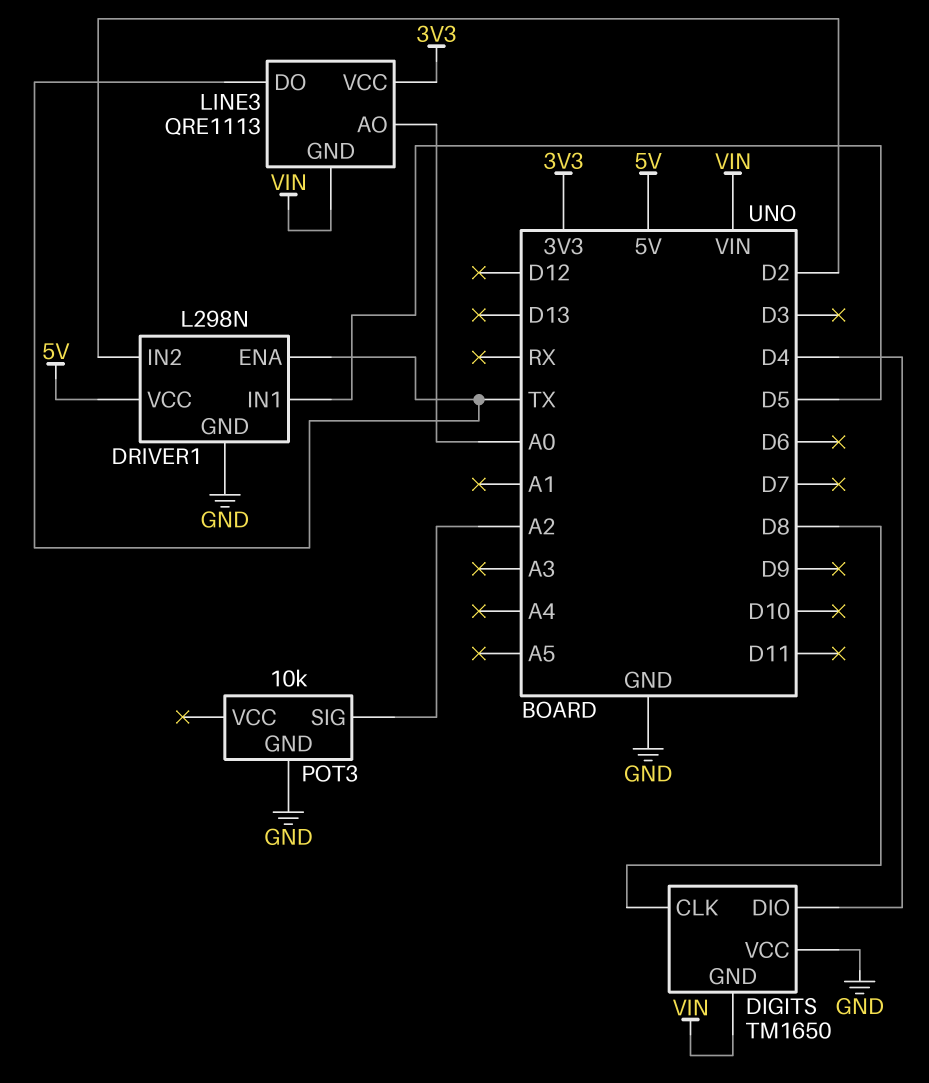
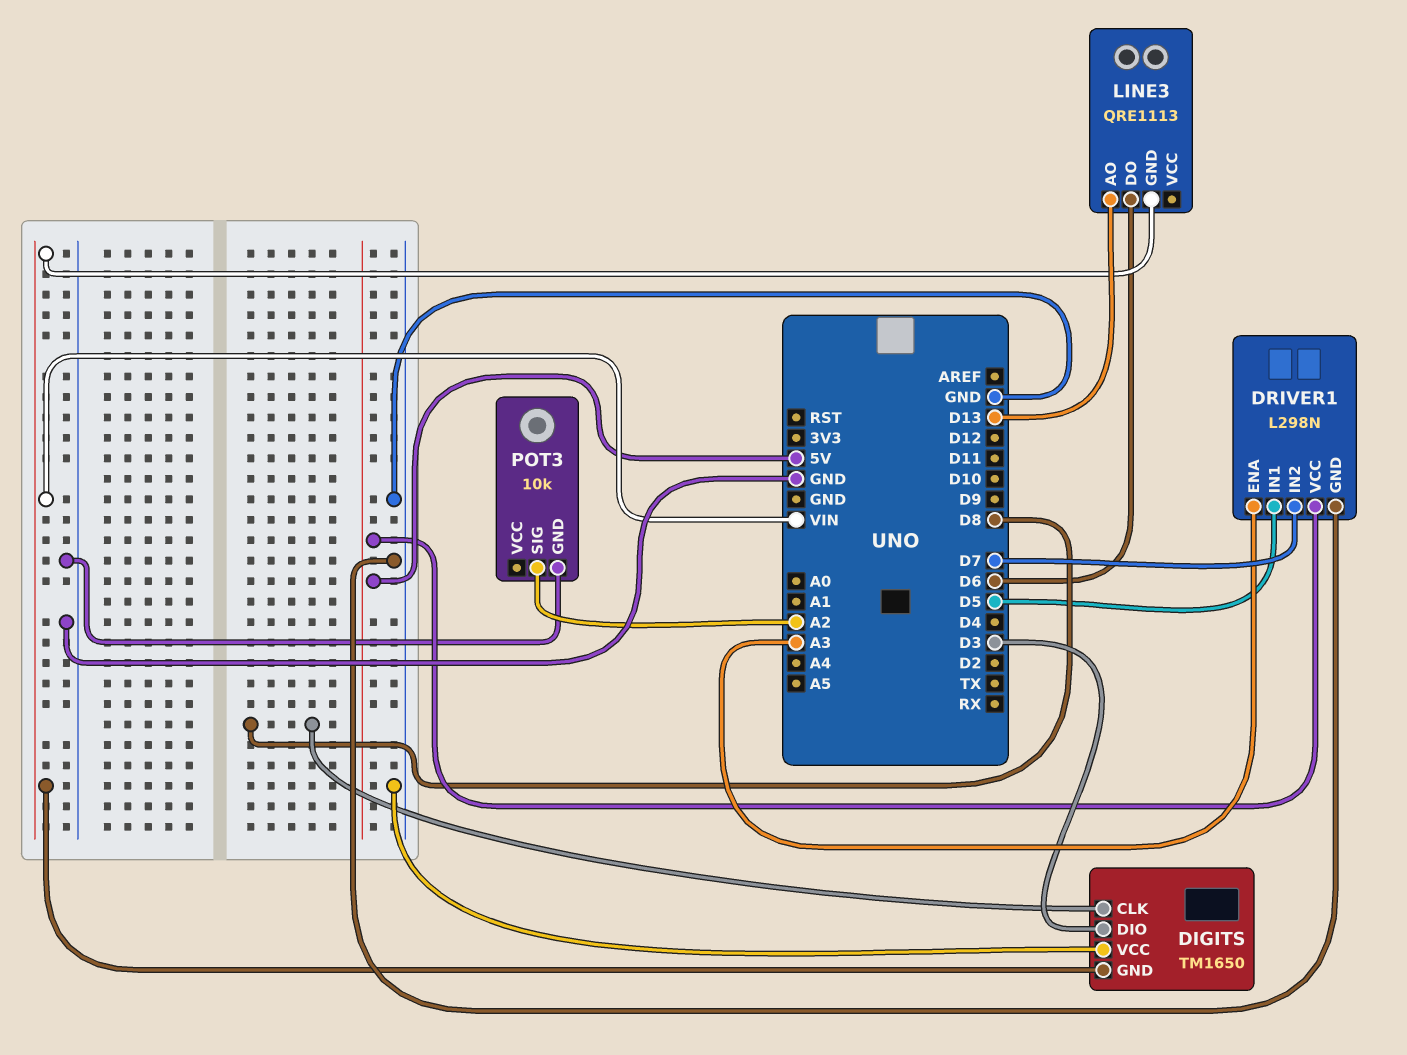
DIGITS pin DIO: D4 -> D3
DRIVER1 pin ENA: TX -> A3
DRIVER1 pin IN2: D2 -> D7
LINE3 pin AO: A0 -> D13
LINE3 pin DO: TX -> D6
LINE3 pin VCC: 3V3 -> none

